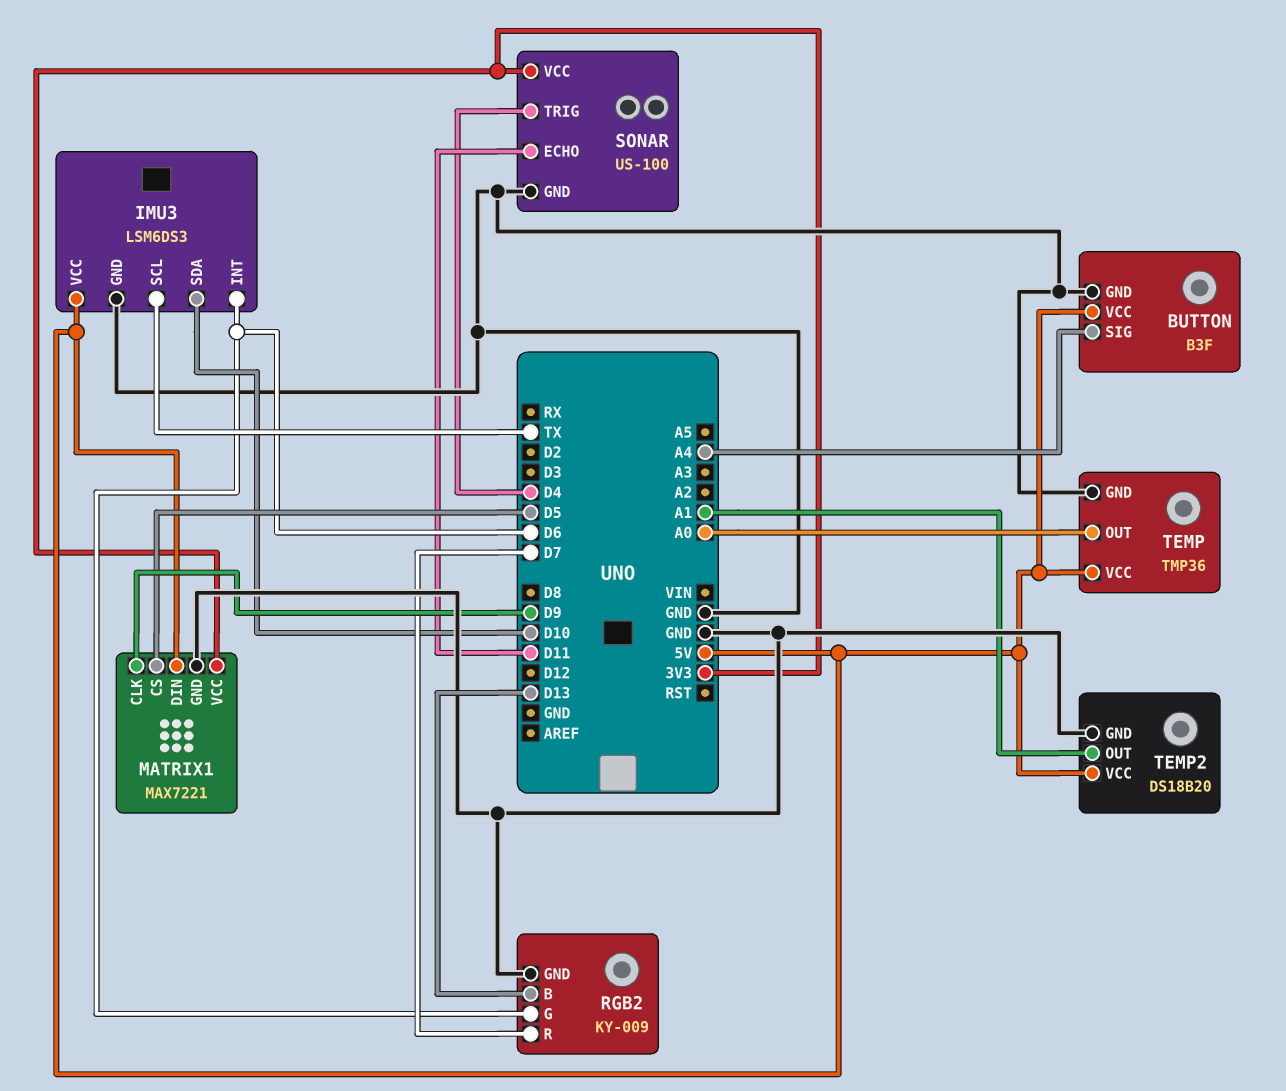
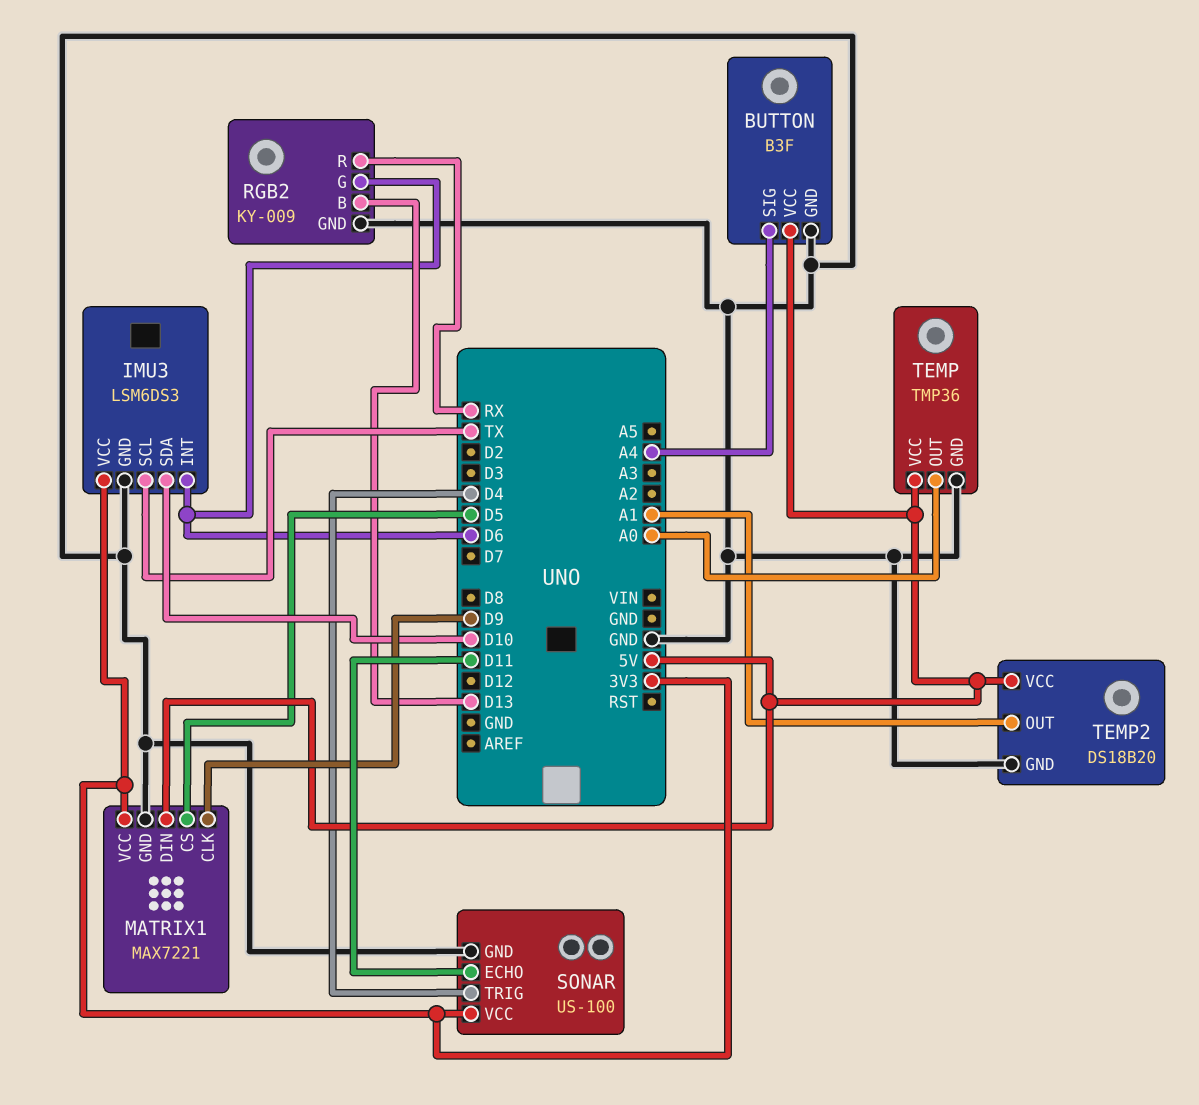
IMU3 pin VCC: 5V -> 3V3
RGB2 pin R: D7 -> RX

